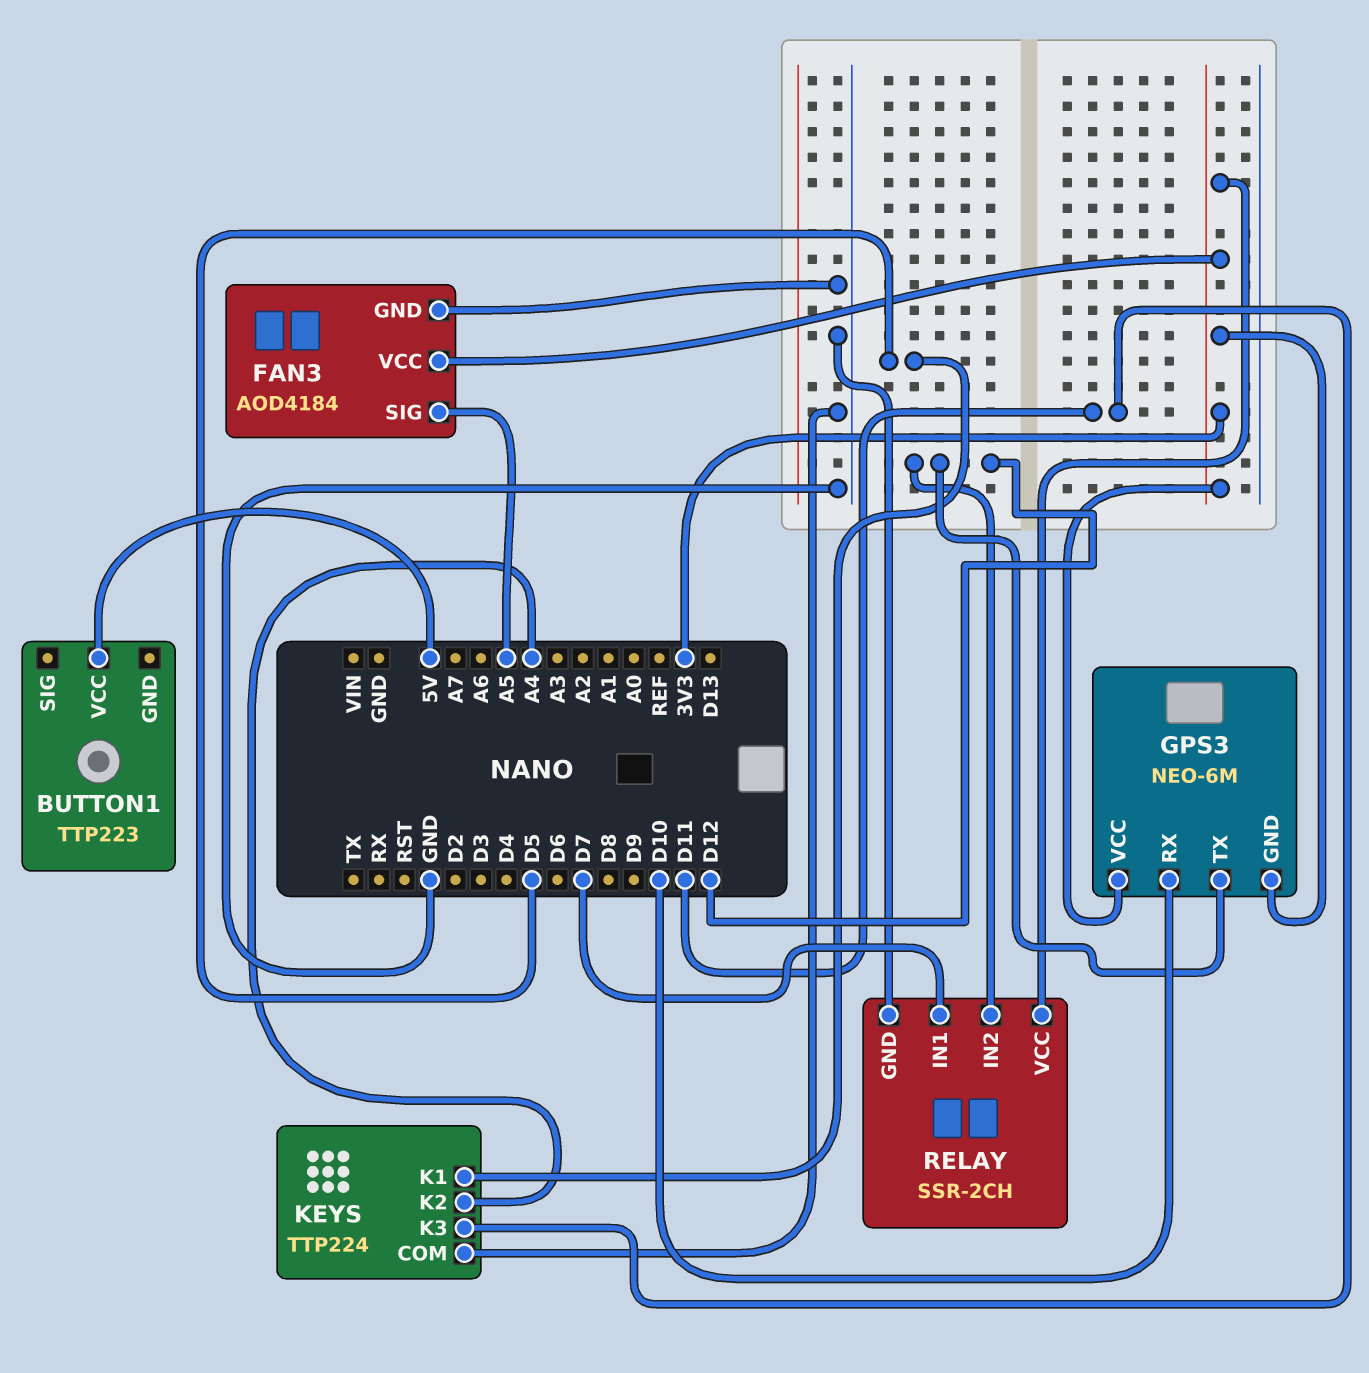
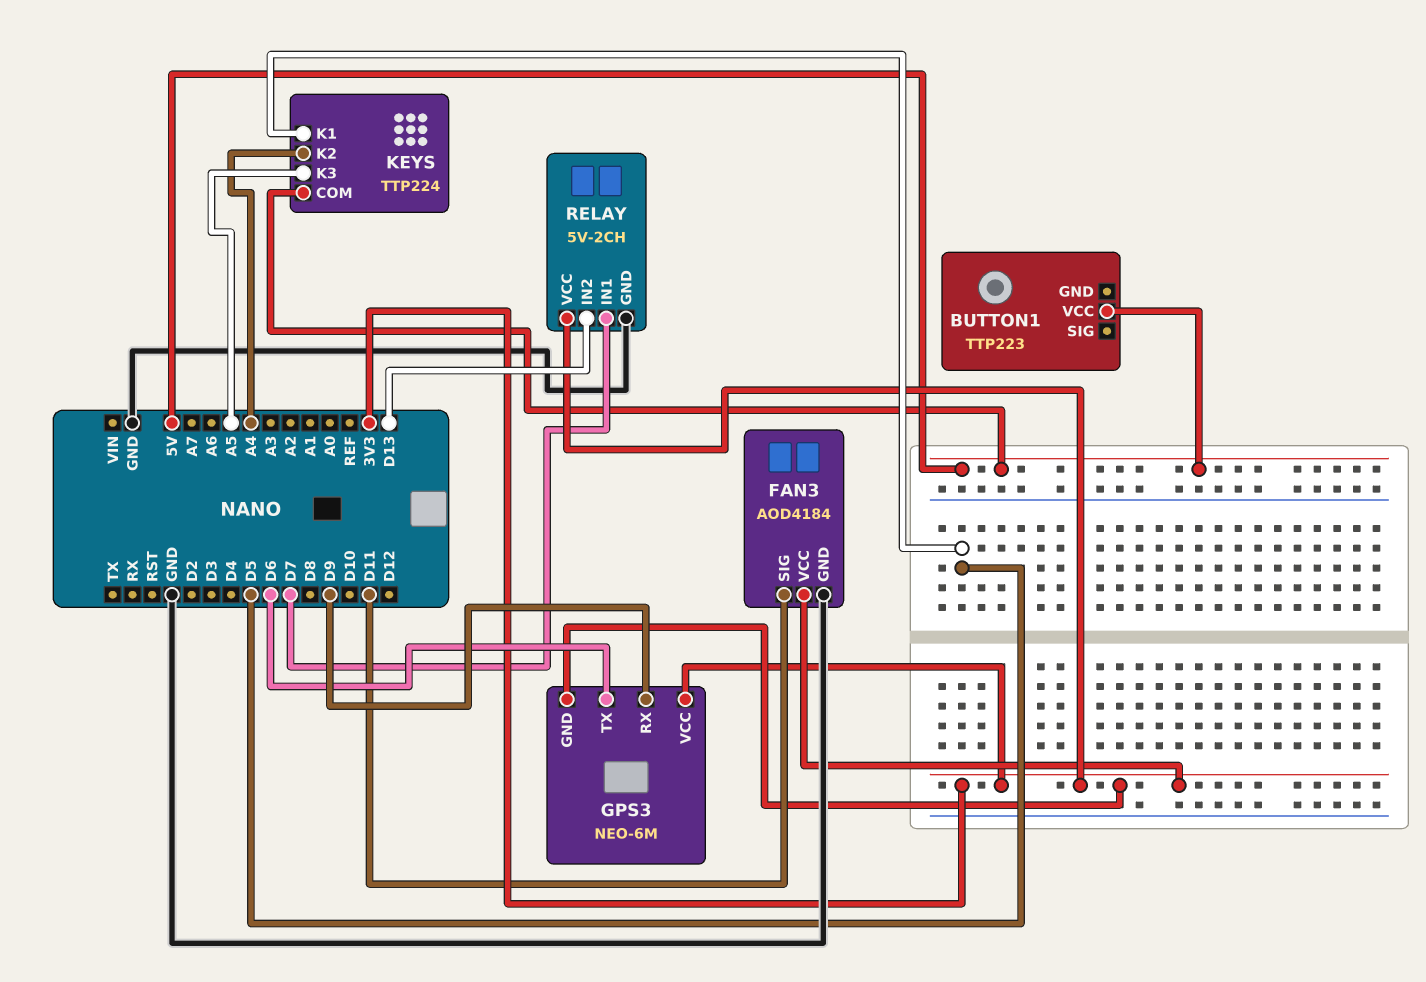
FAN3 pin SIG: A5 -> D11
GPS3 pin RX: D10 -> D9
GPS3 pin TX: D12 -> D6
KEYS pin COM: GND -> 5V
KEYS pin K3: D11 -> A5
RELAY: SSR-2CH -> 5V-2CH
RELAY pin IN2: D12 -> D13

